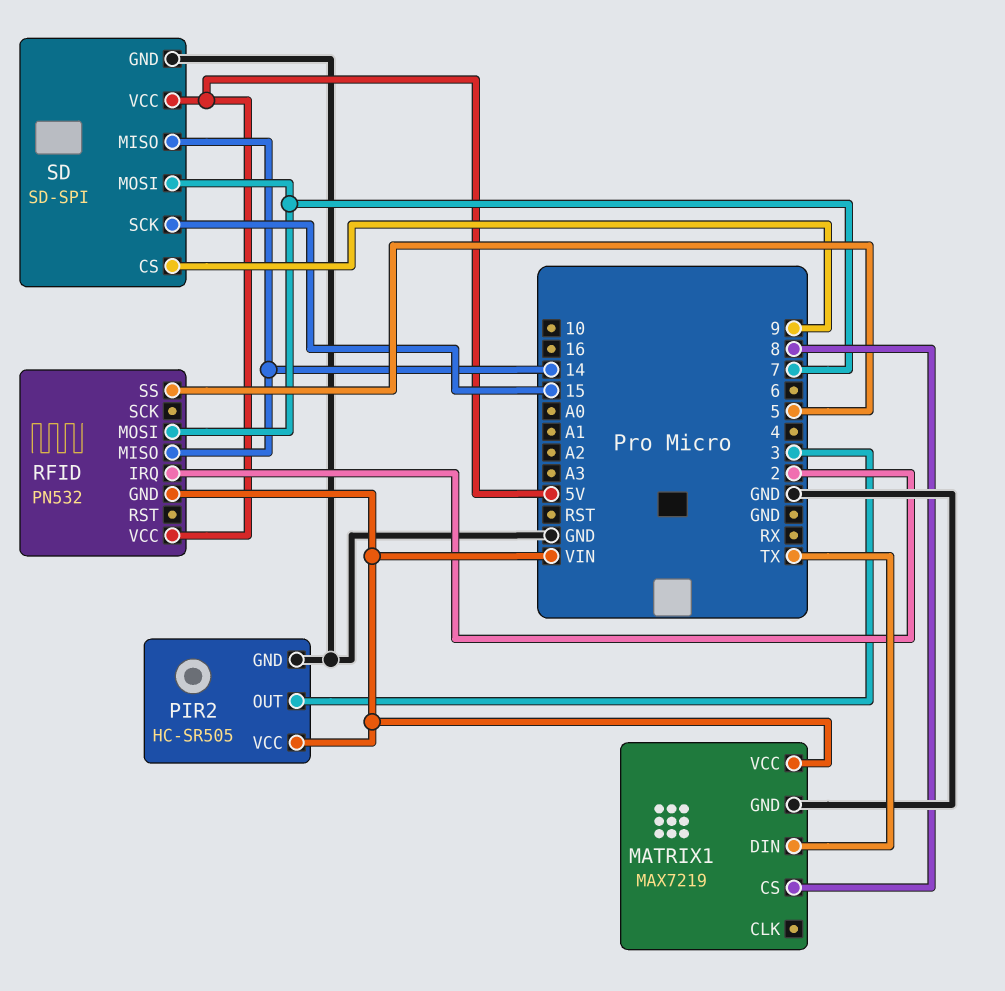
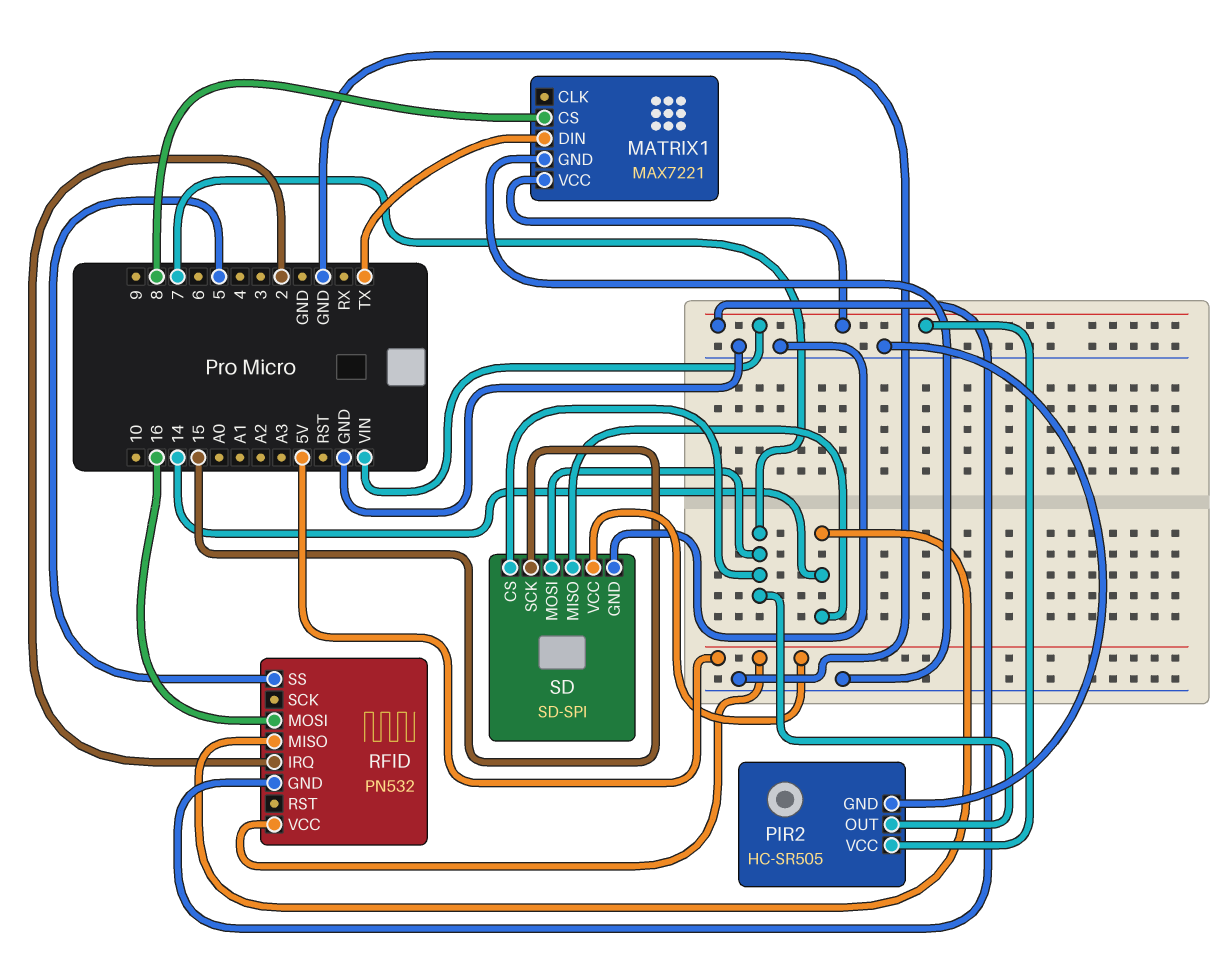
MATRIX1: MAX7219 -> MAX7221
PIR2 pin OUT: 3 -> 7
RFID pin MOSI: 7 -> 16
SD pin CS: 9 -> 7

